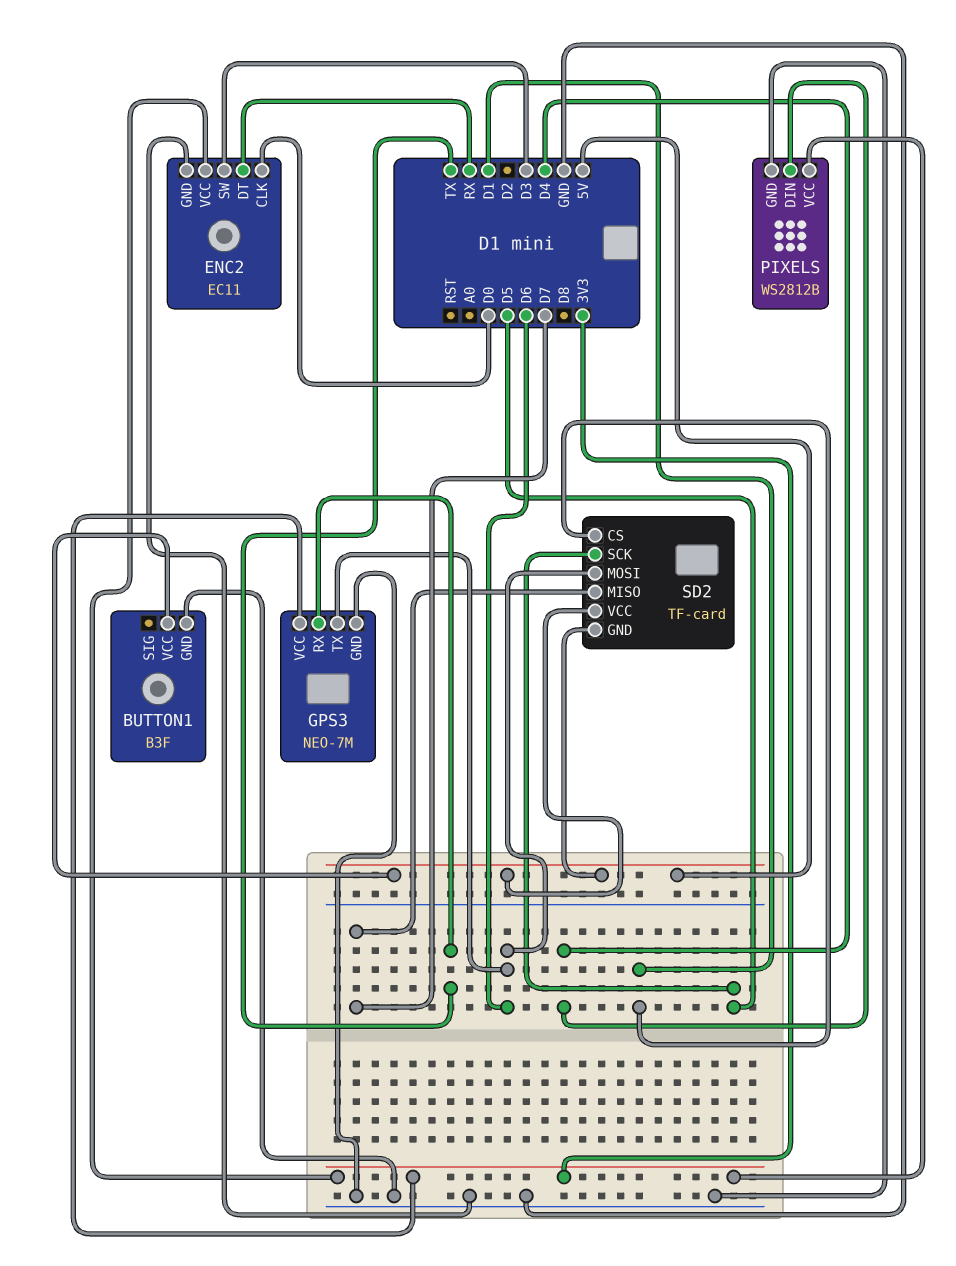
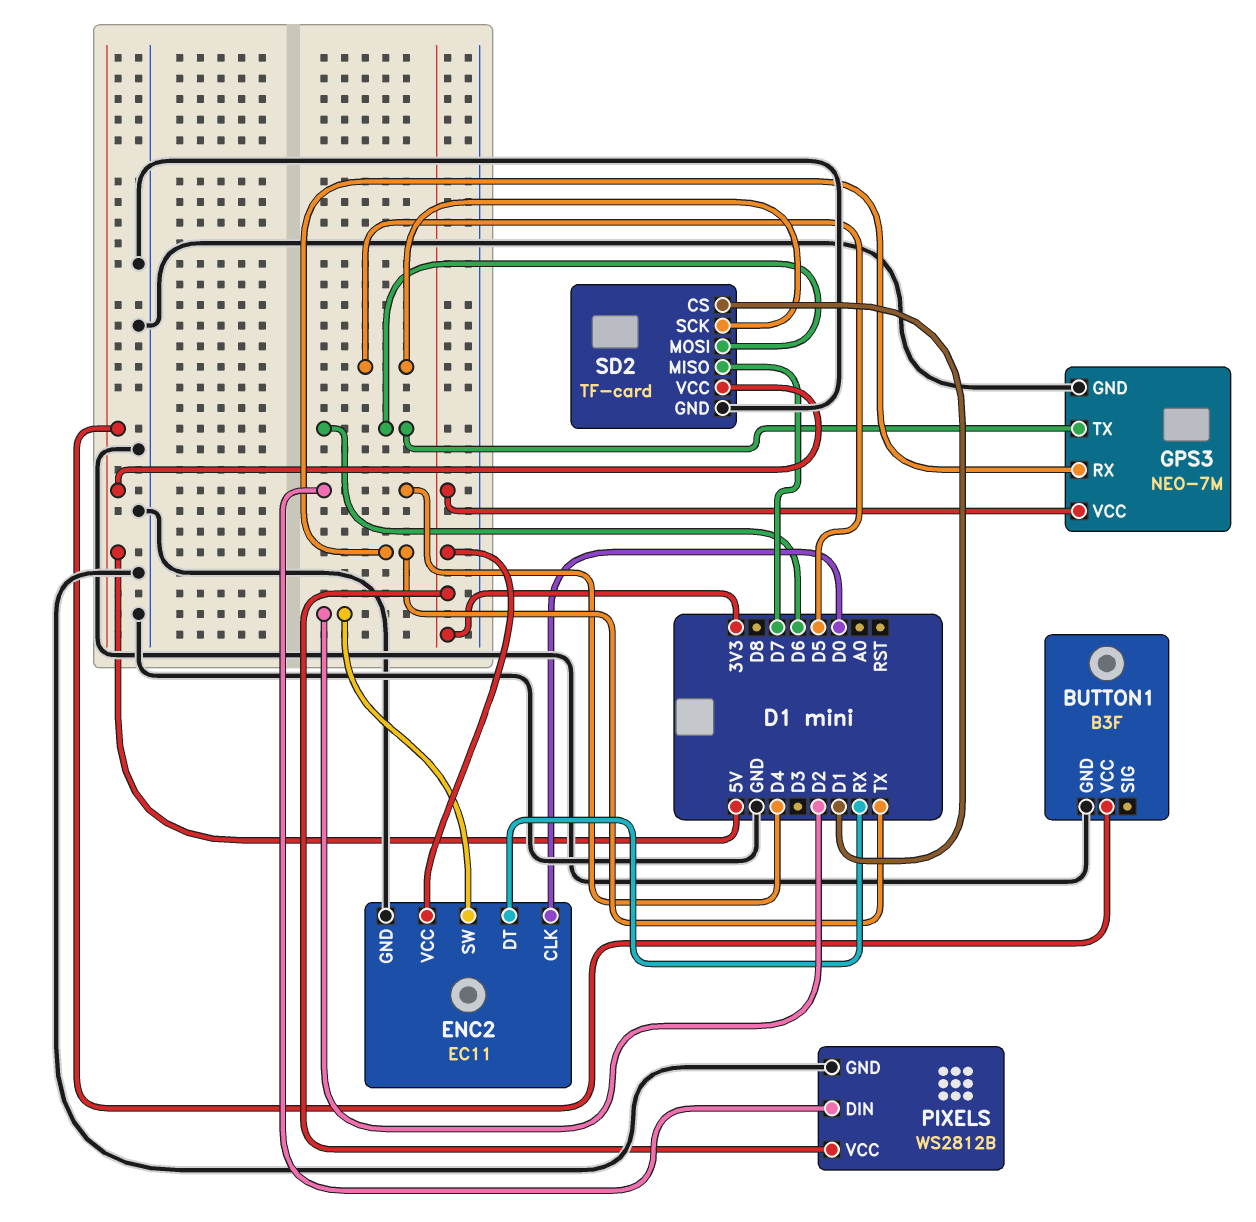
ENC2 pin SW: D3 -> D2
SD2 pin GND: 5V -> GND

